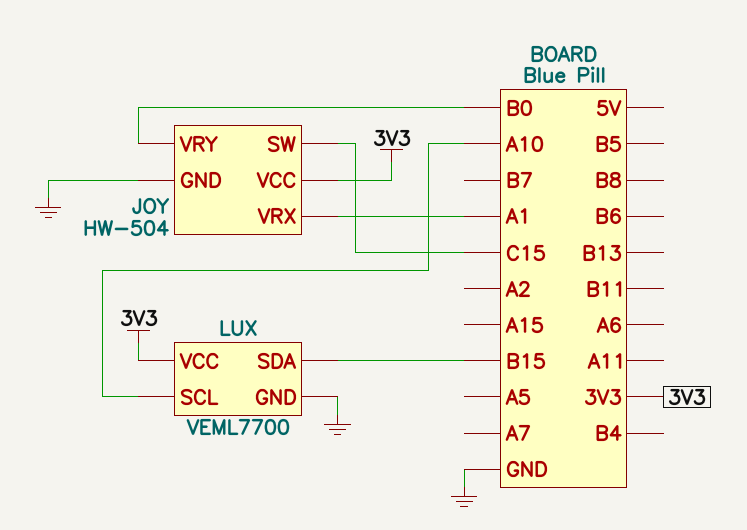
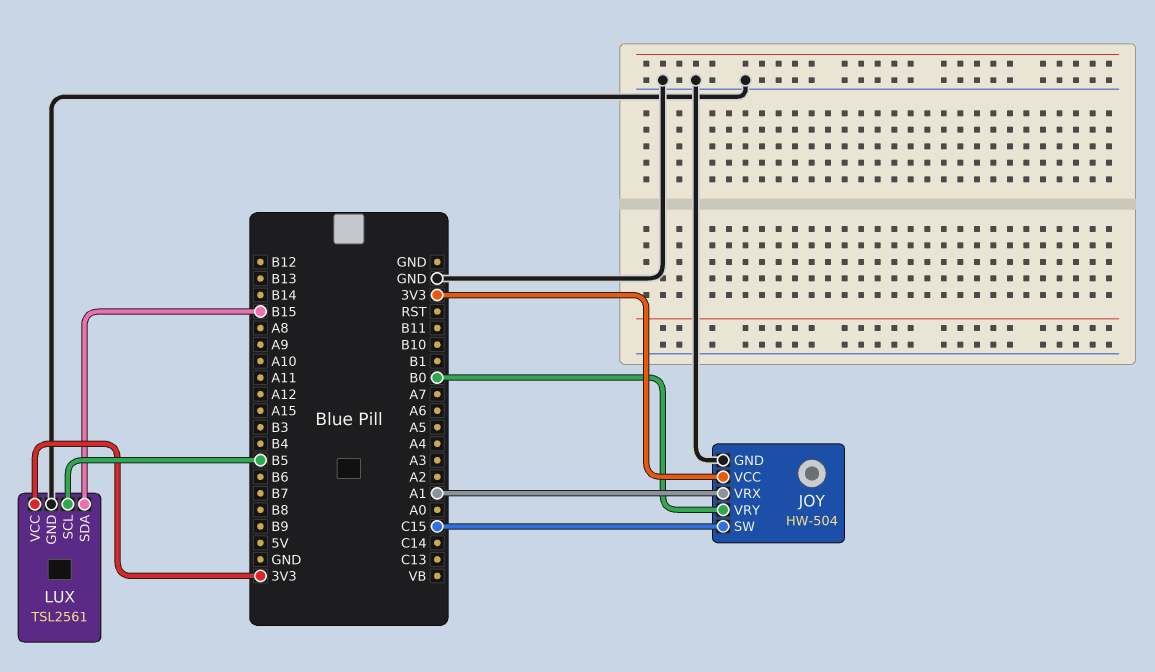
LUX: VEML7700 -> TSL2561
LUX pin SCL: A10 -> B5

